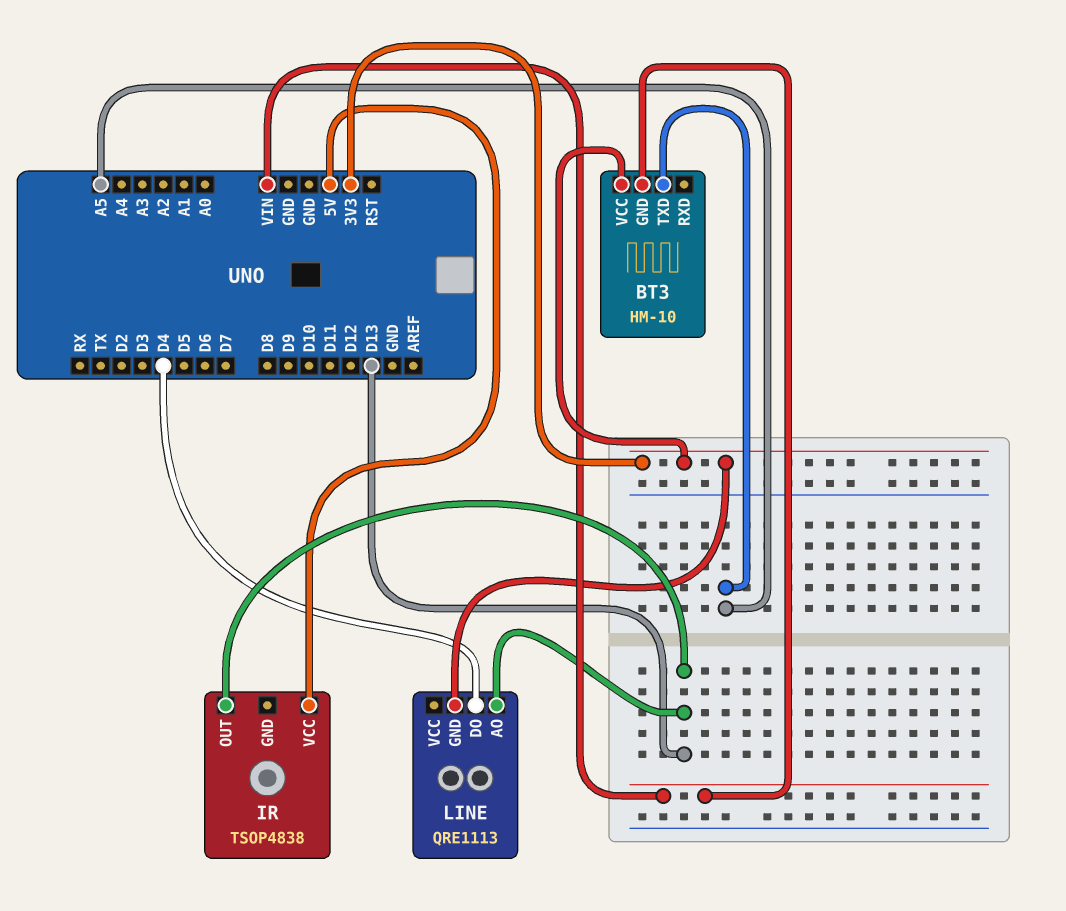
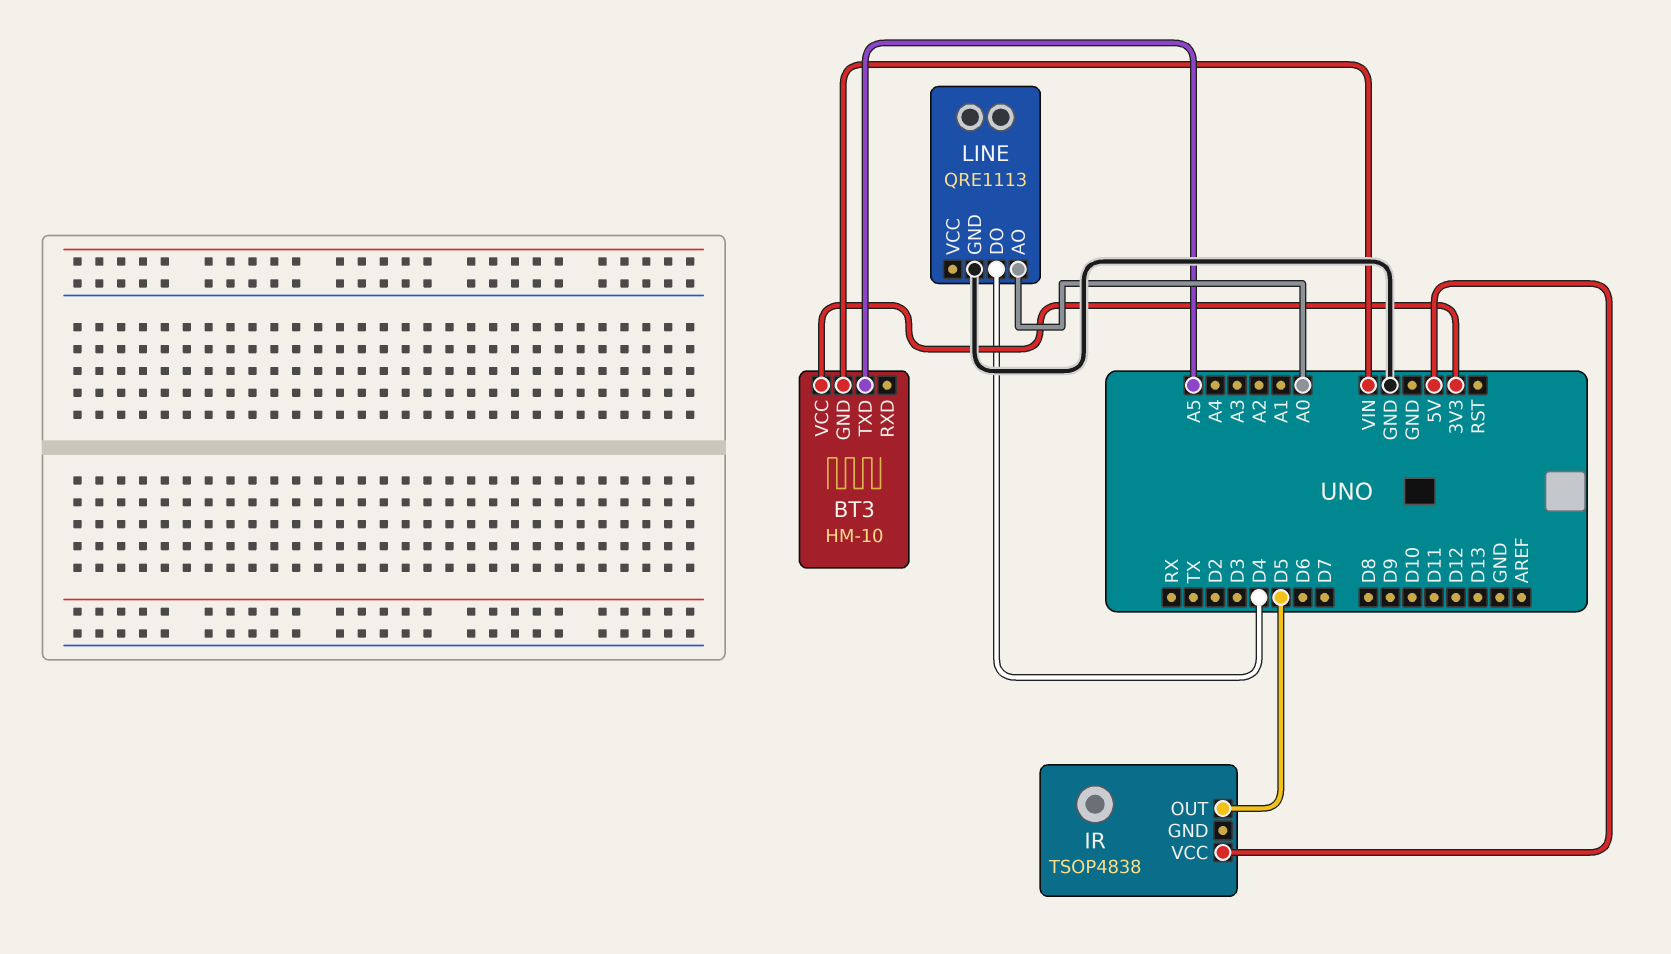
IR pin OUT: D13 -> D5
LINE pin AO: D13 -> A0
LINE pin GND: 3V3 -> GND

